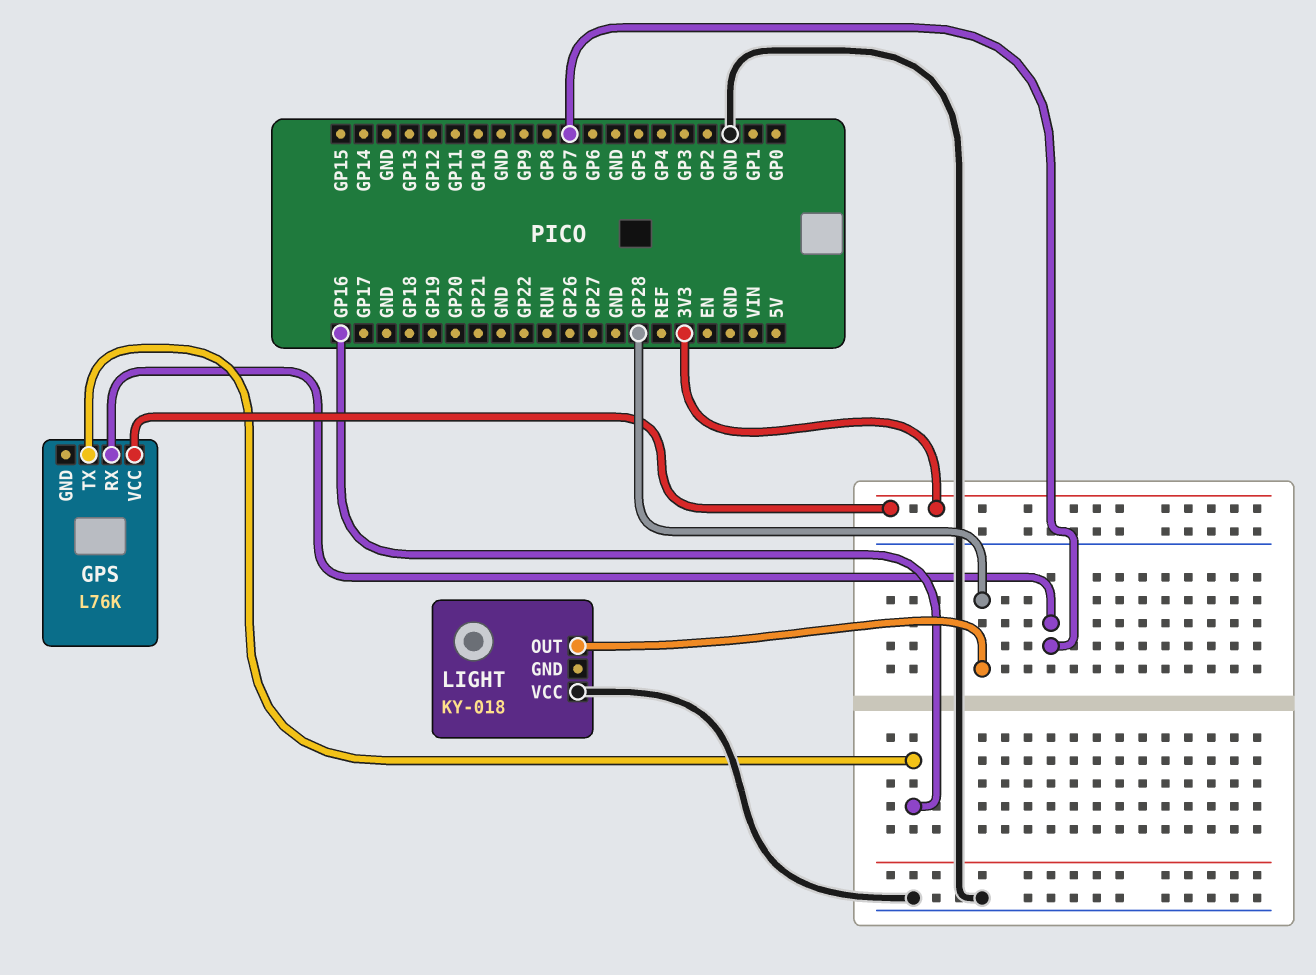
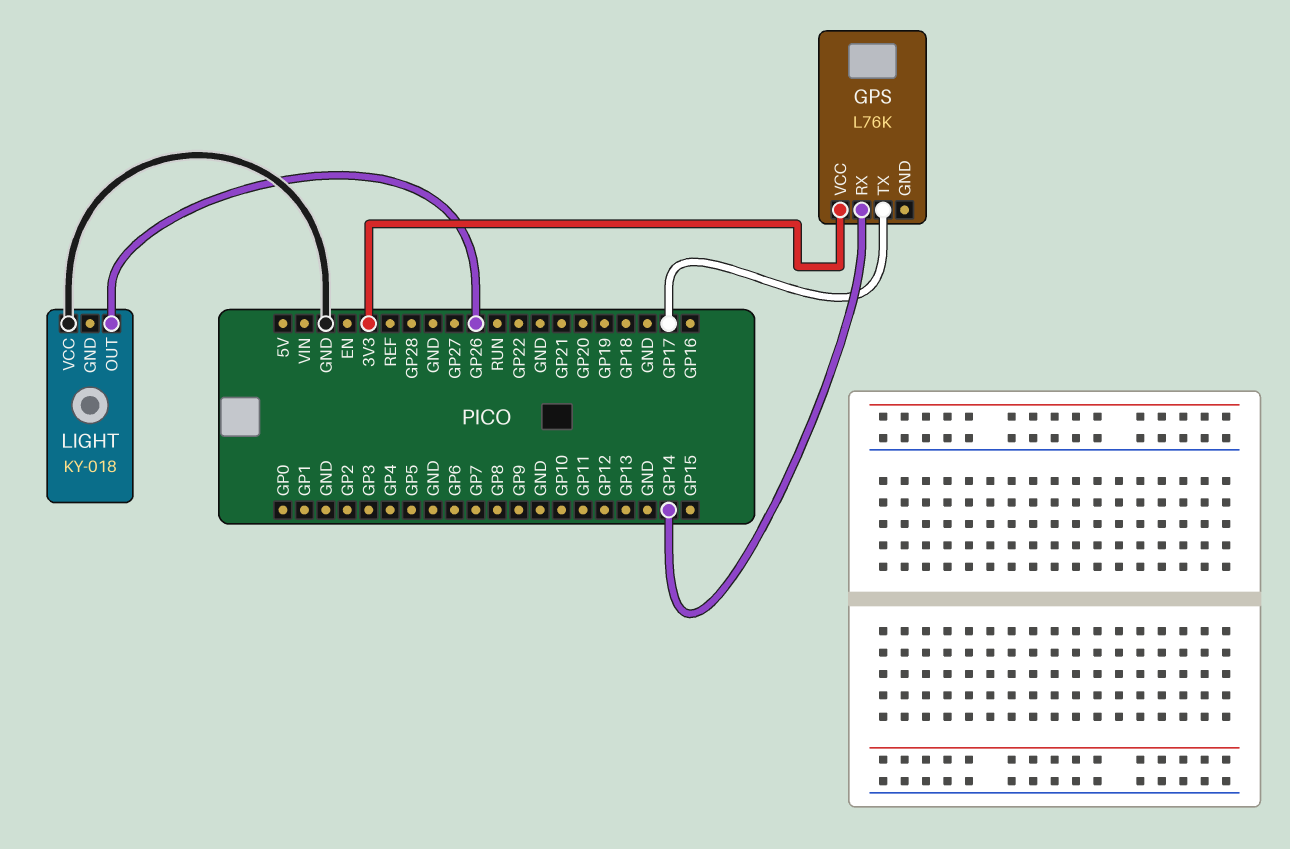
GPS pin RX: GP7 -> GP14
GPS pin TX: GP16 -> GP17
LIGHT pin OUT: GP28 -> GP26

